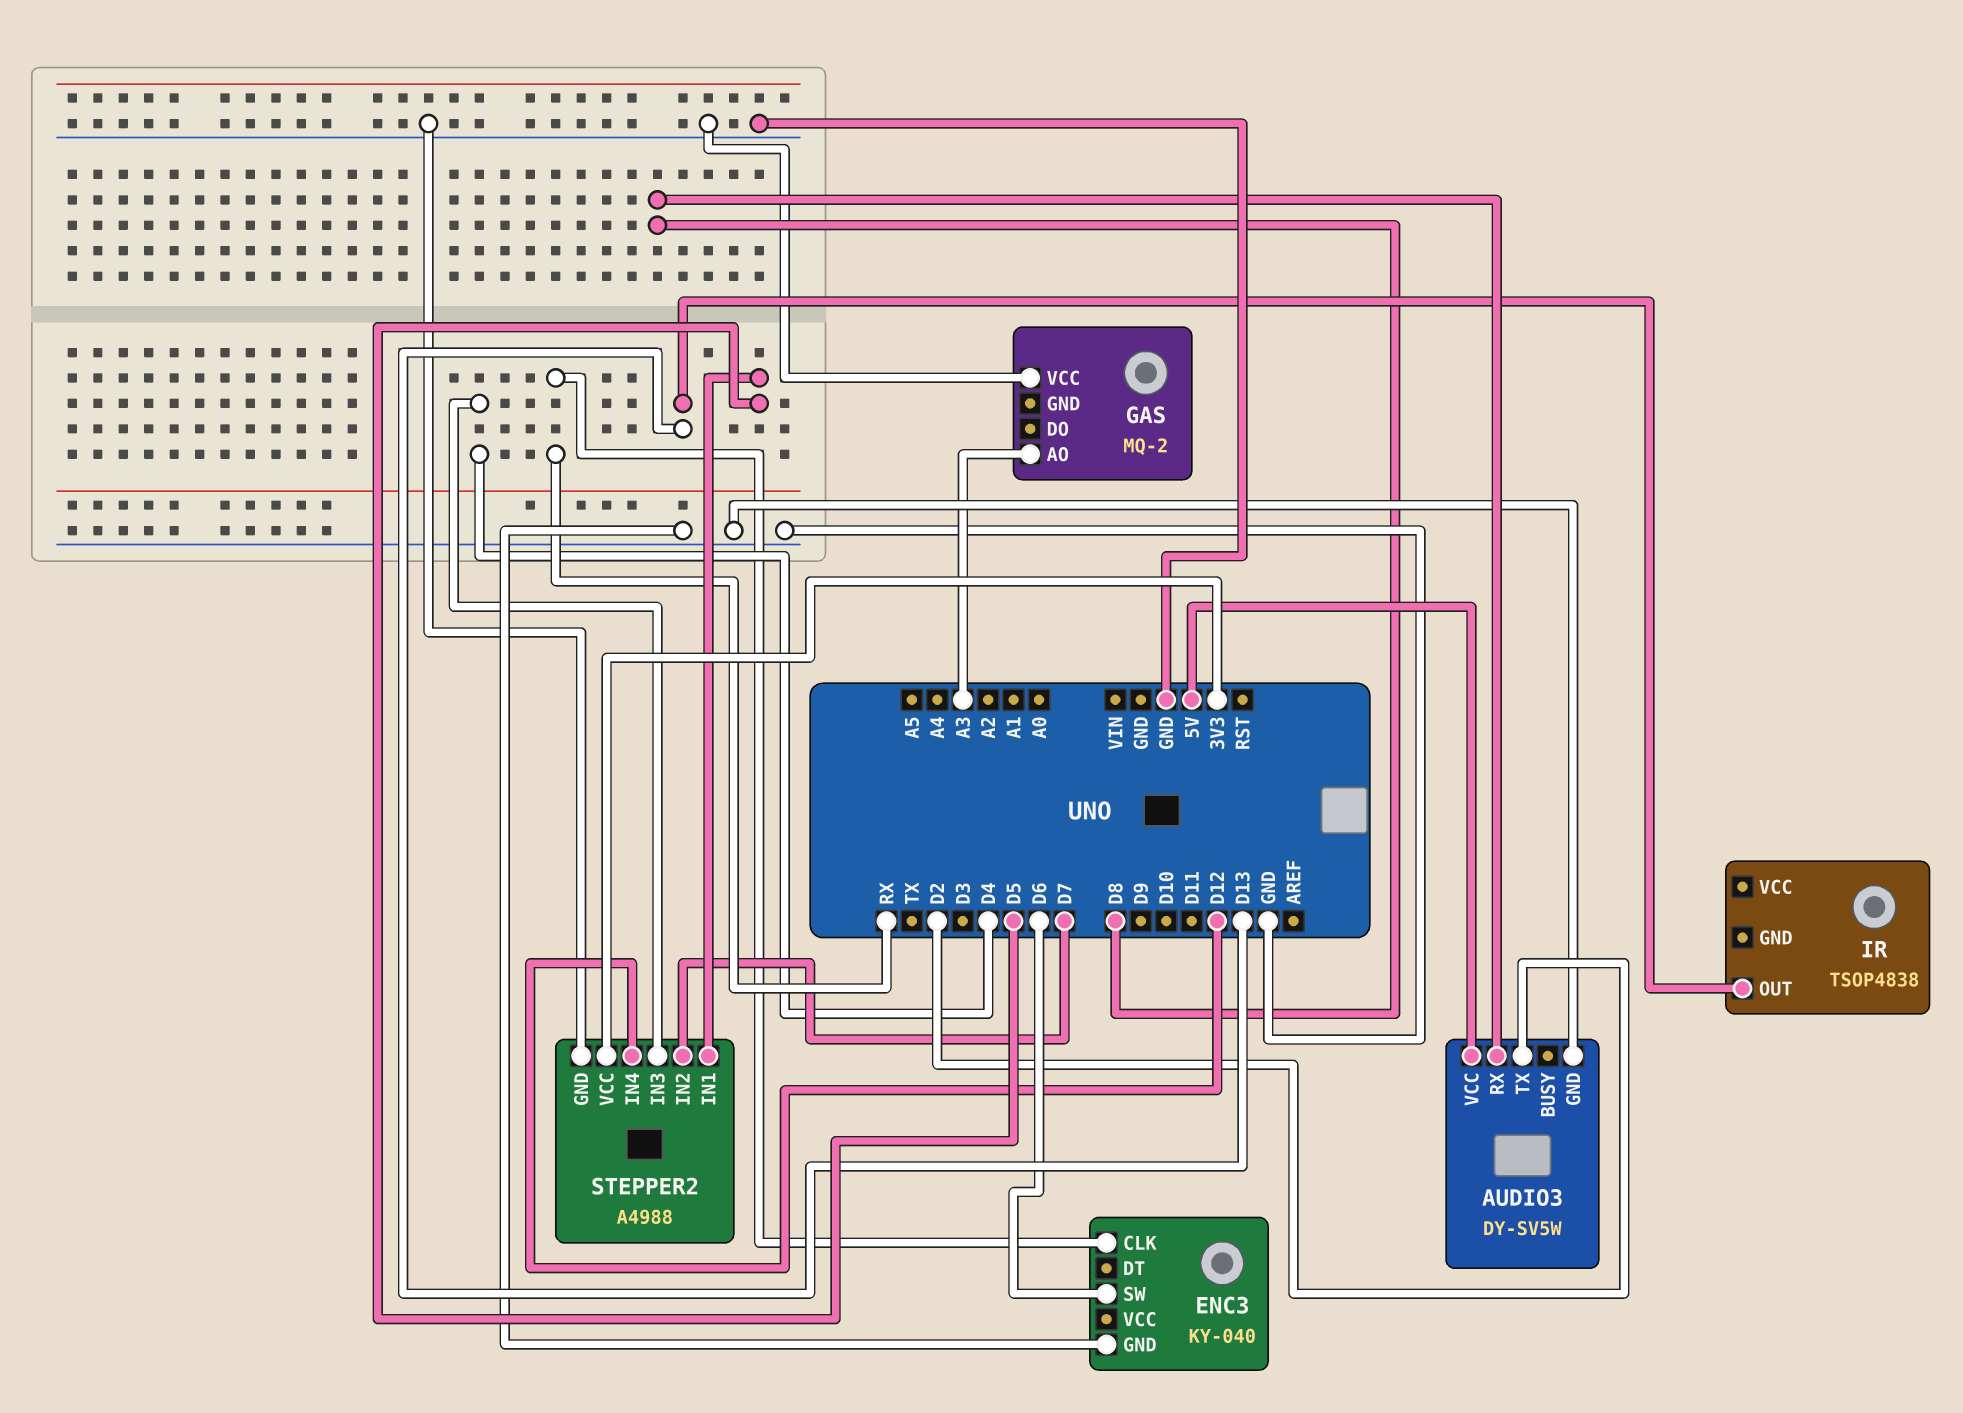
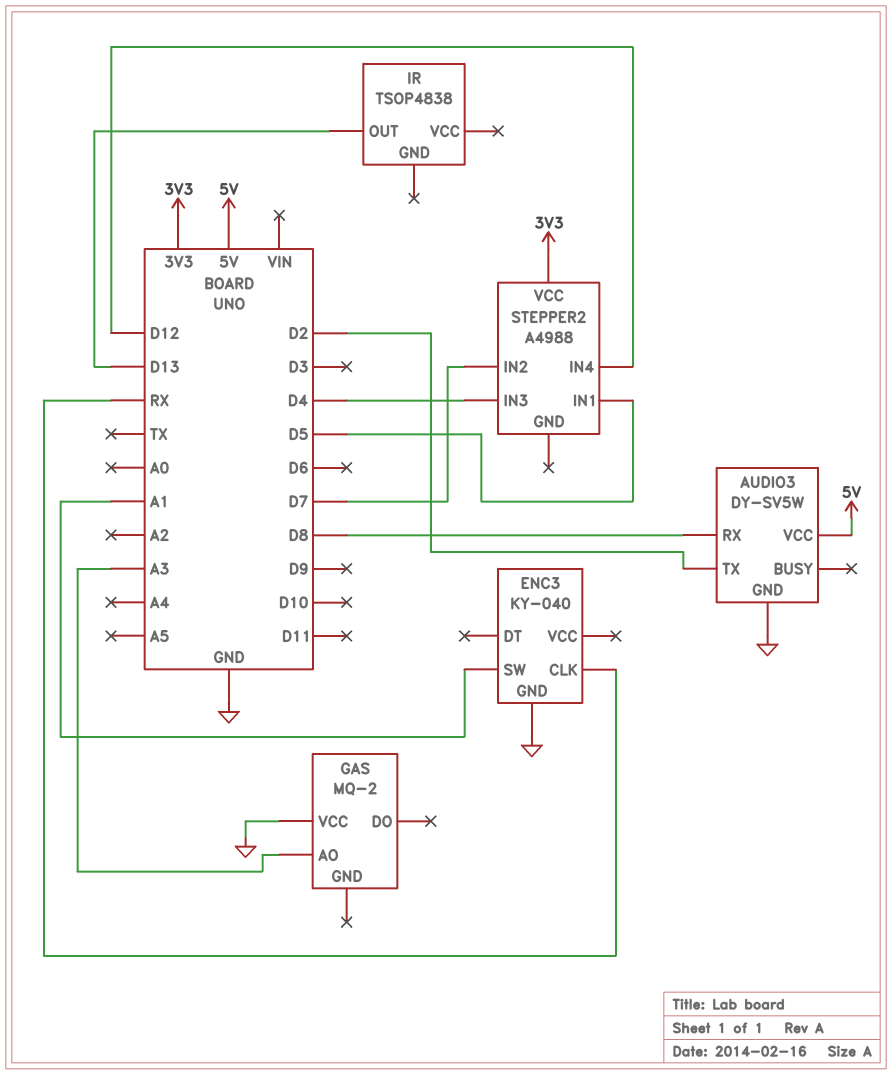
ENC3 pin SW: D6 -> A1
STEPPER2 pin GND: GND -> none

